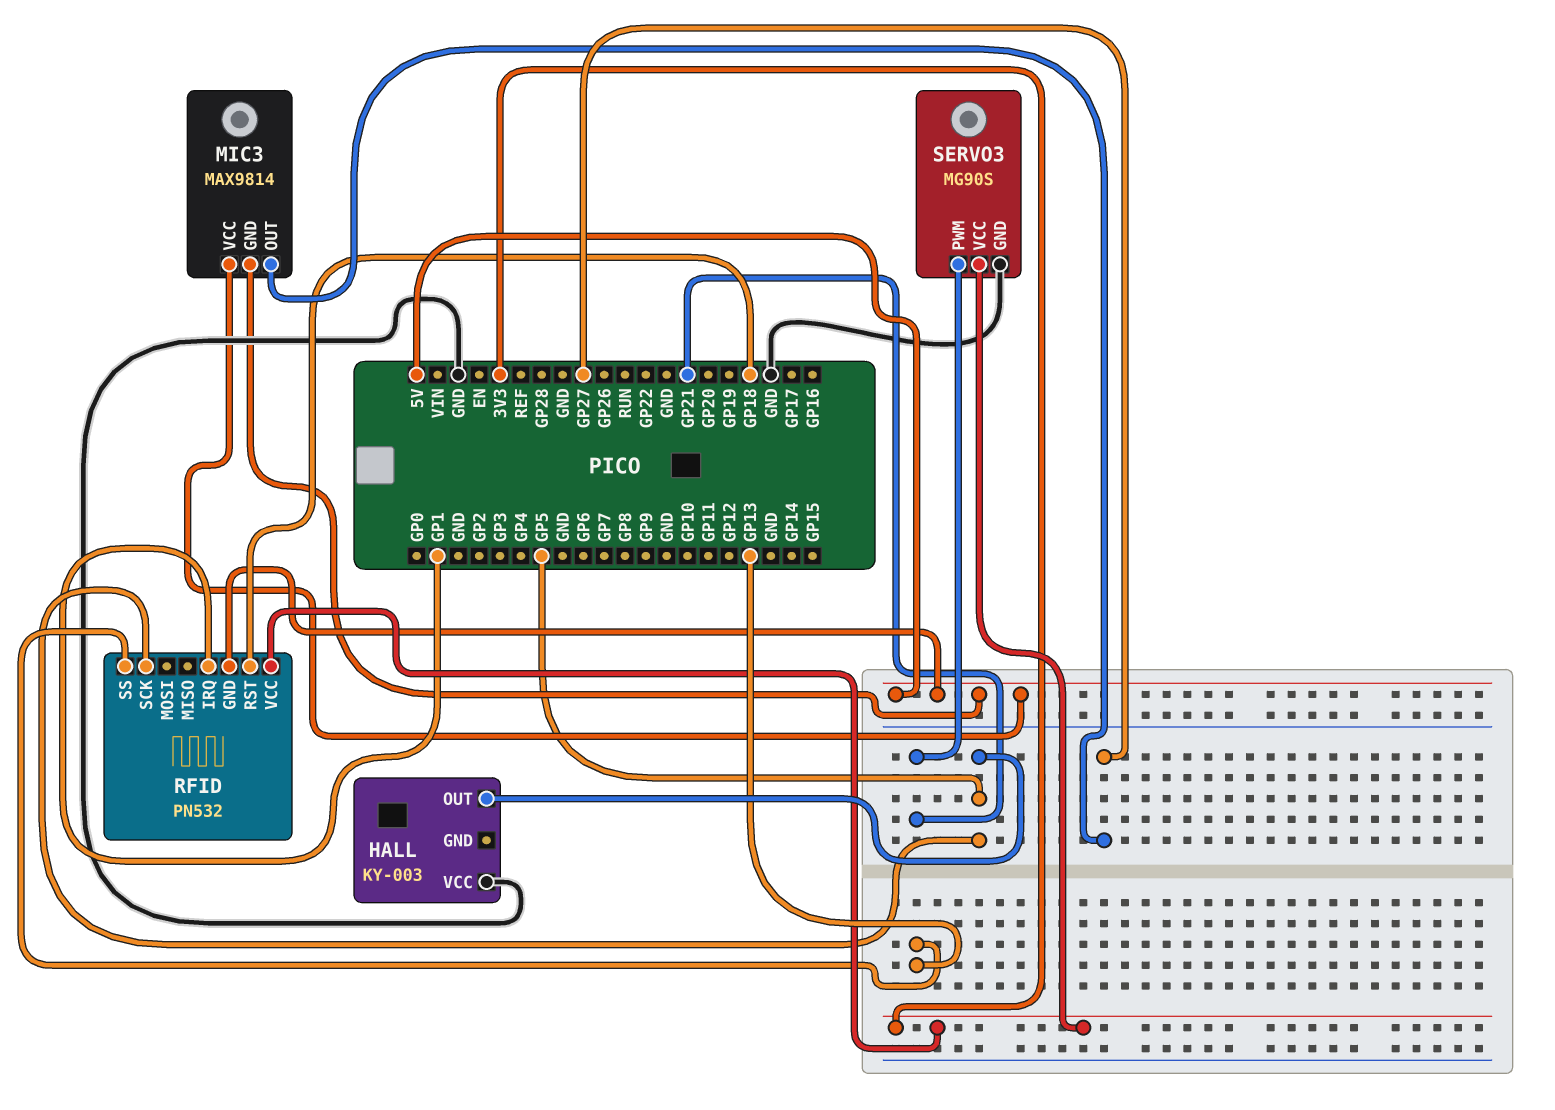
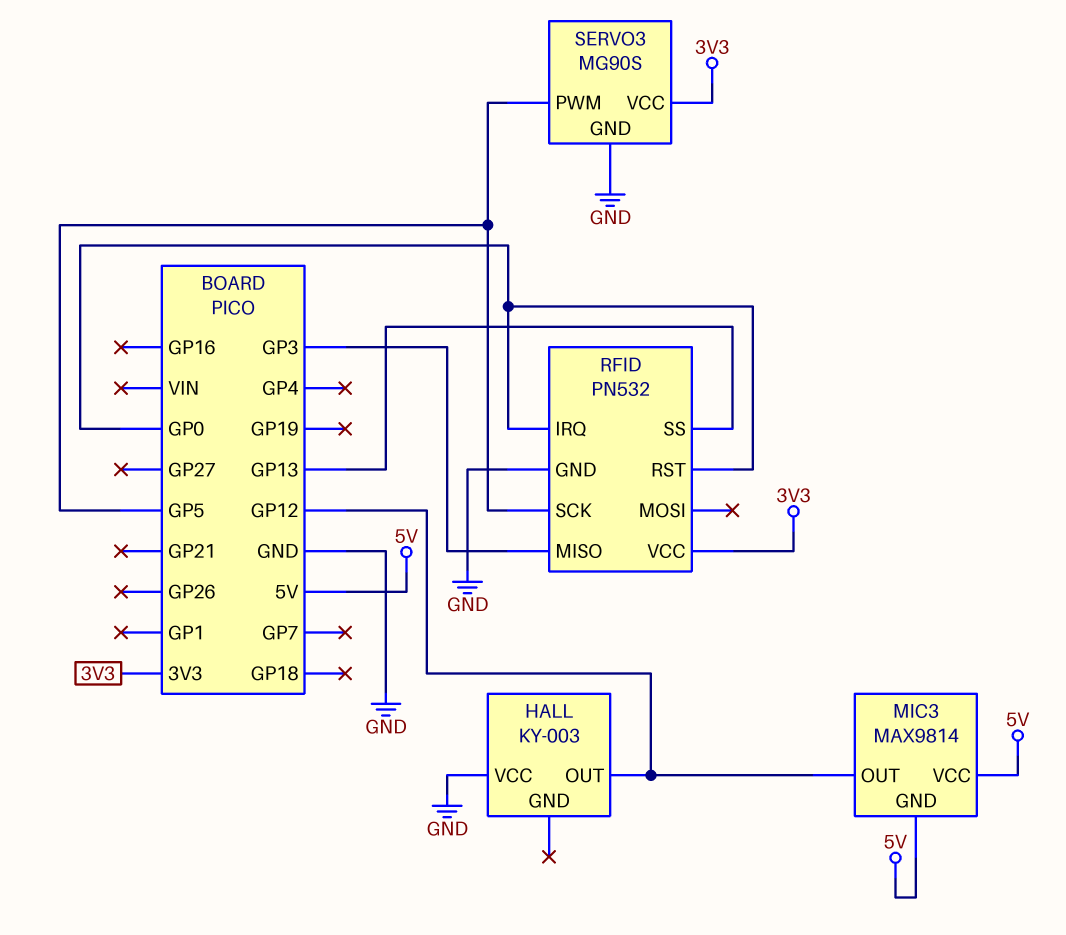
HALL pin OUT: GP5 -> GP12
MIC3 pin OUT: GP27 -> GP12
RFID pin GND: 5V -> GND
RFID pin IRQ: GP1 -> GP0
RFID pin MISO: none -> GP3
RFID pin RST: GP18 -> GP0
SERVO3 pin PWM: GP21 -> GP5

